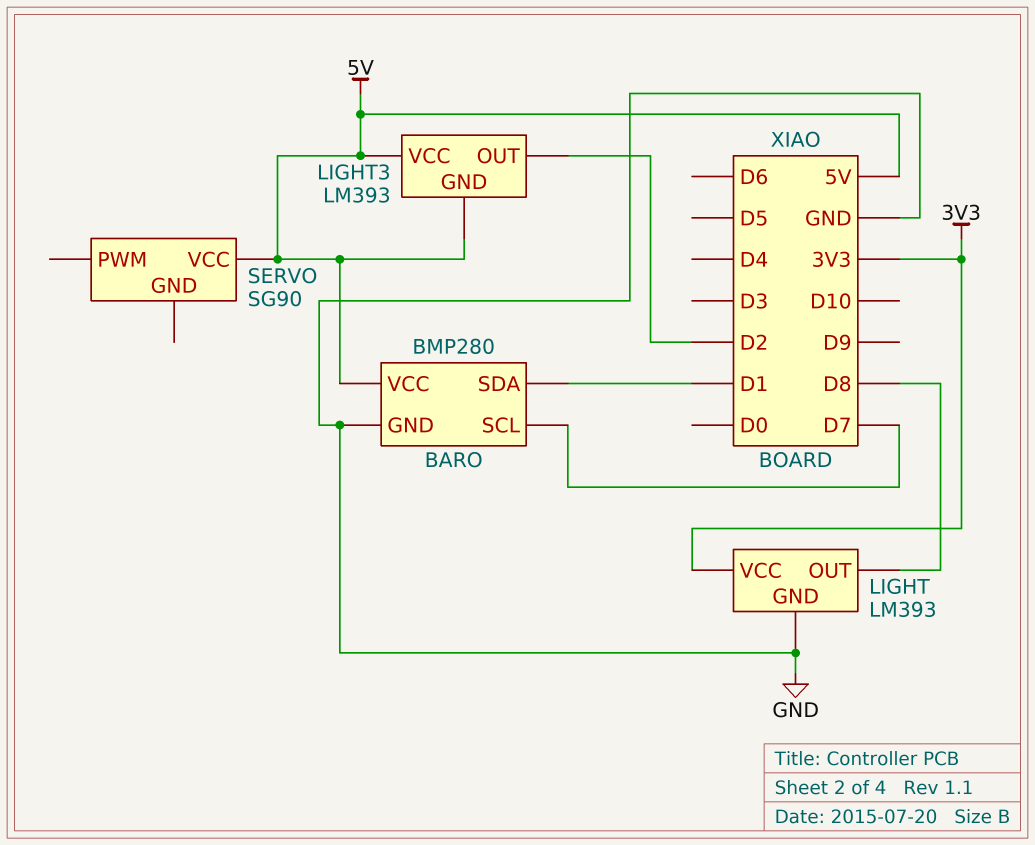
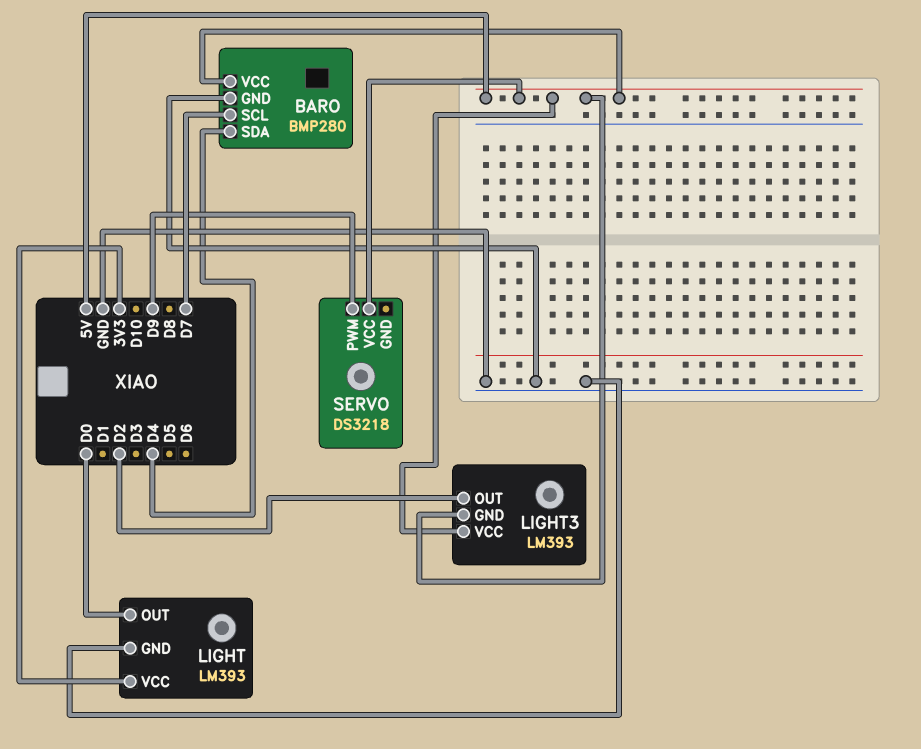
BARO pin SDA: D1 -> D4
LIGHT pin OUT: D8 -> D0
SERVO: SG90 -> DS3218
SERVO pin PWM: none -> D9

